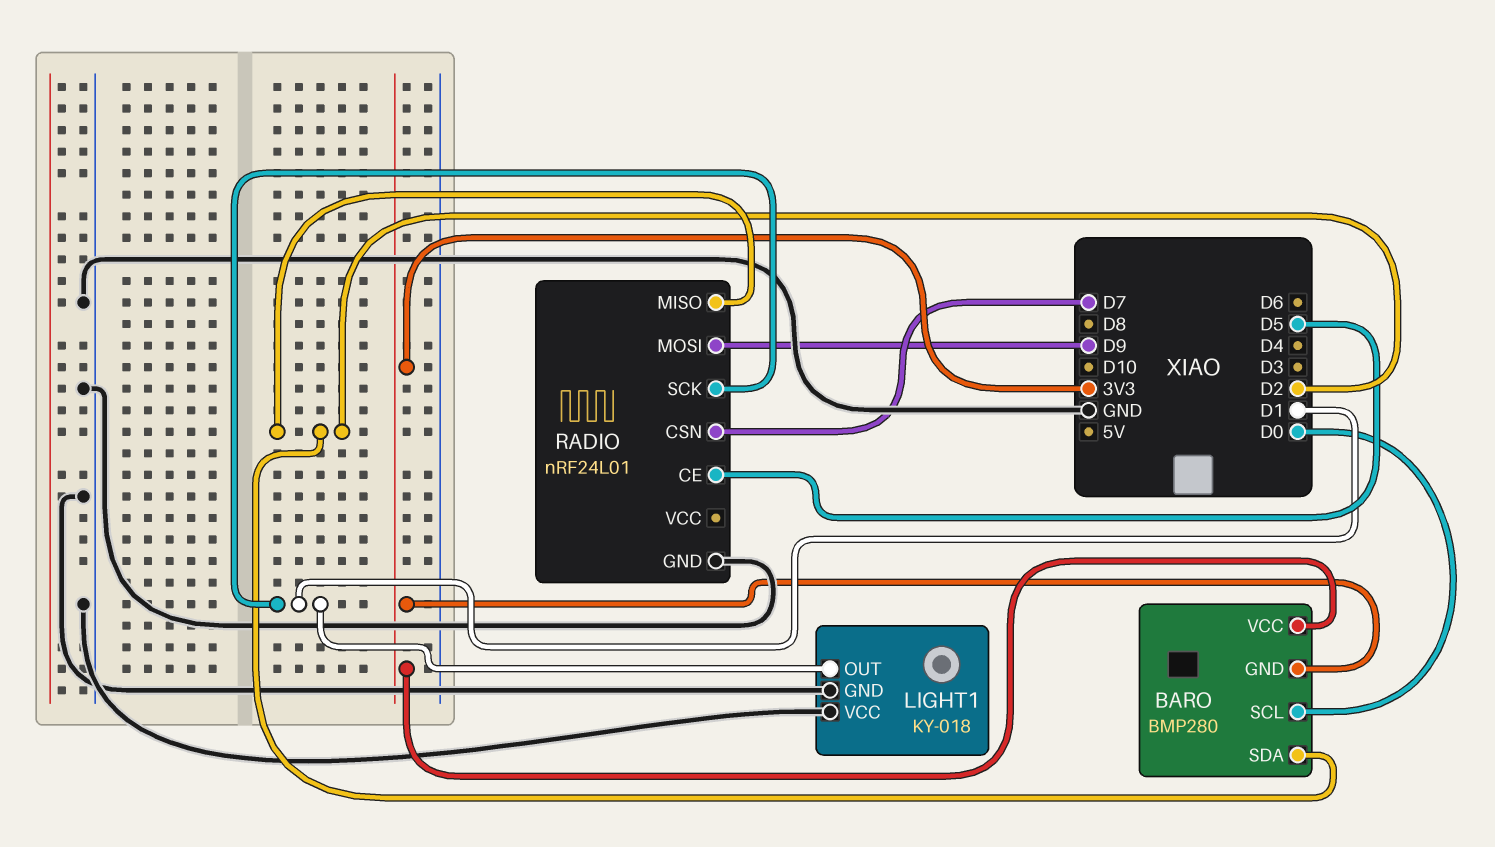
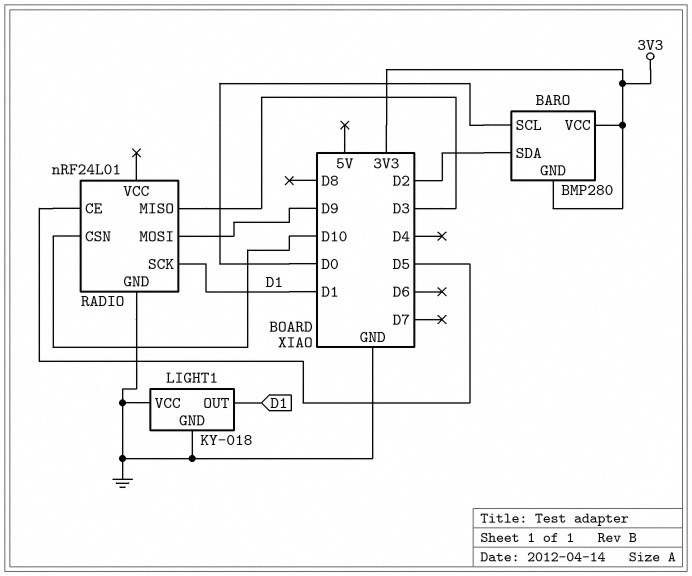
RADIO pin CSN: D7 -> D10
RADIO pin MISO: D2 -> D3

